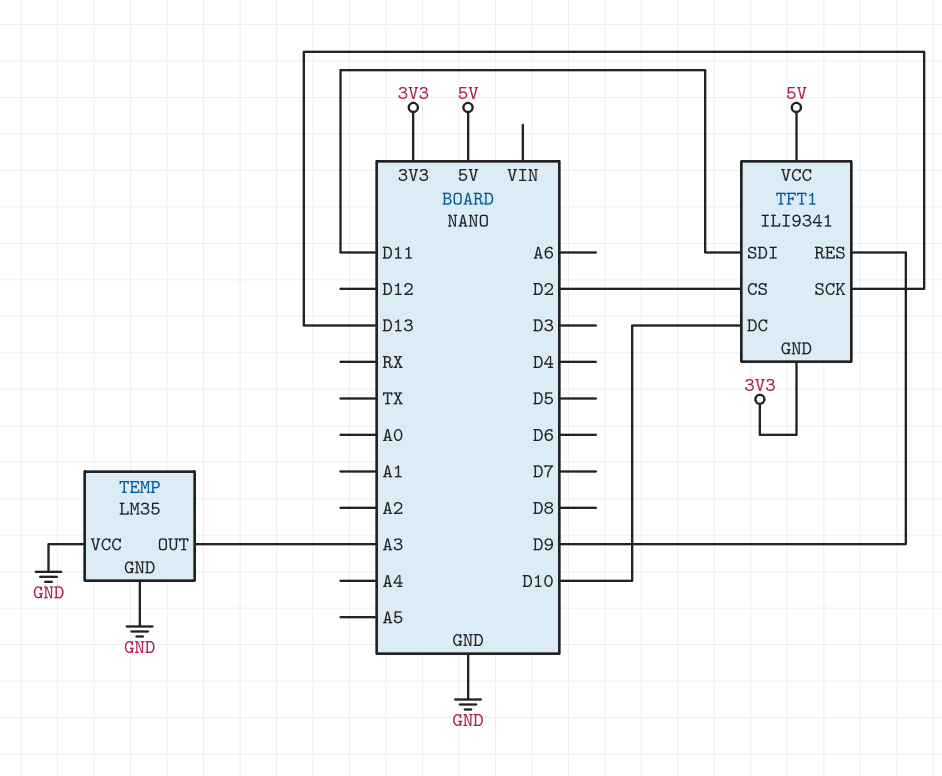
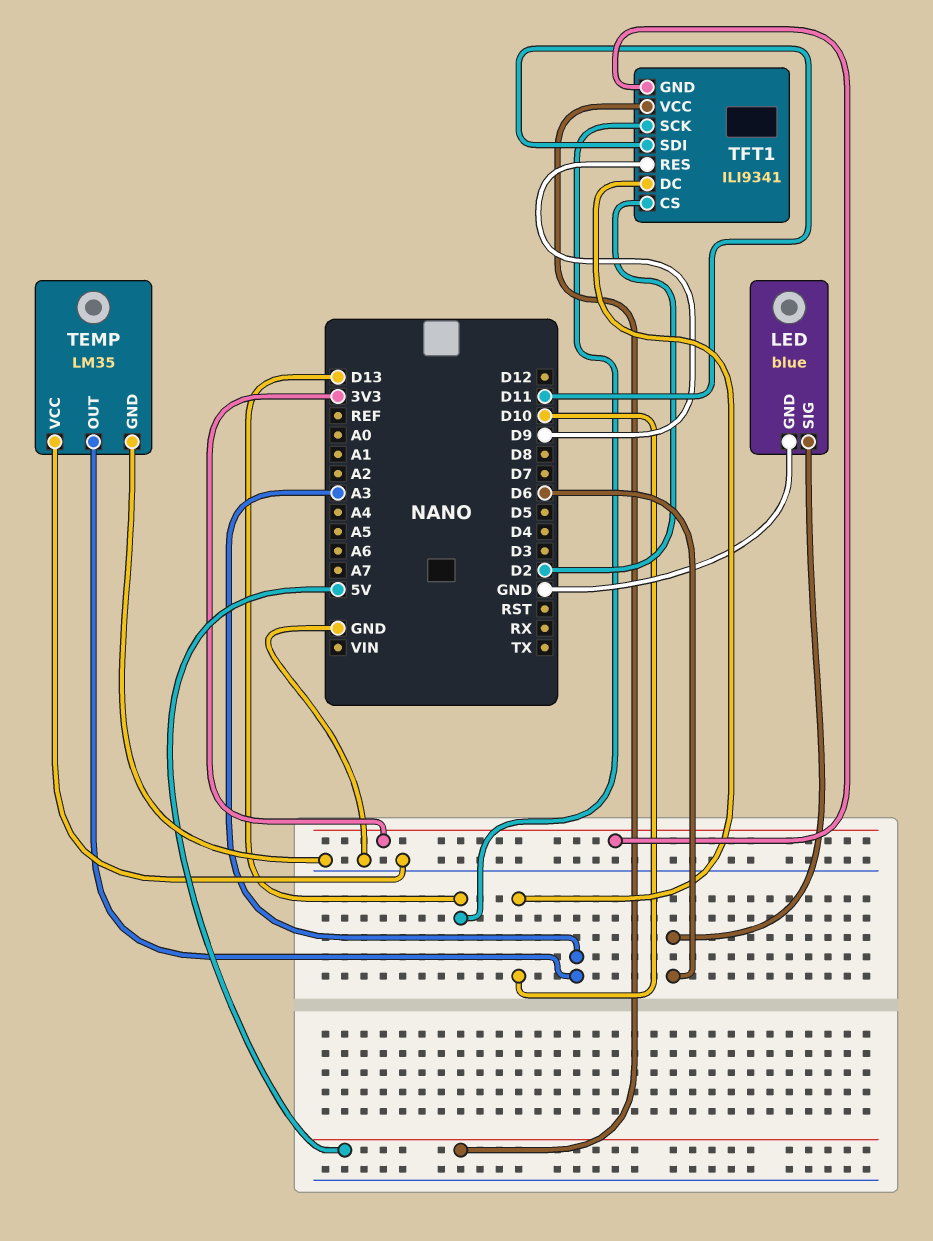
LED: none -> blue
LED pin GND: none -> GND
LED pin SIG: none -> D6

